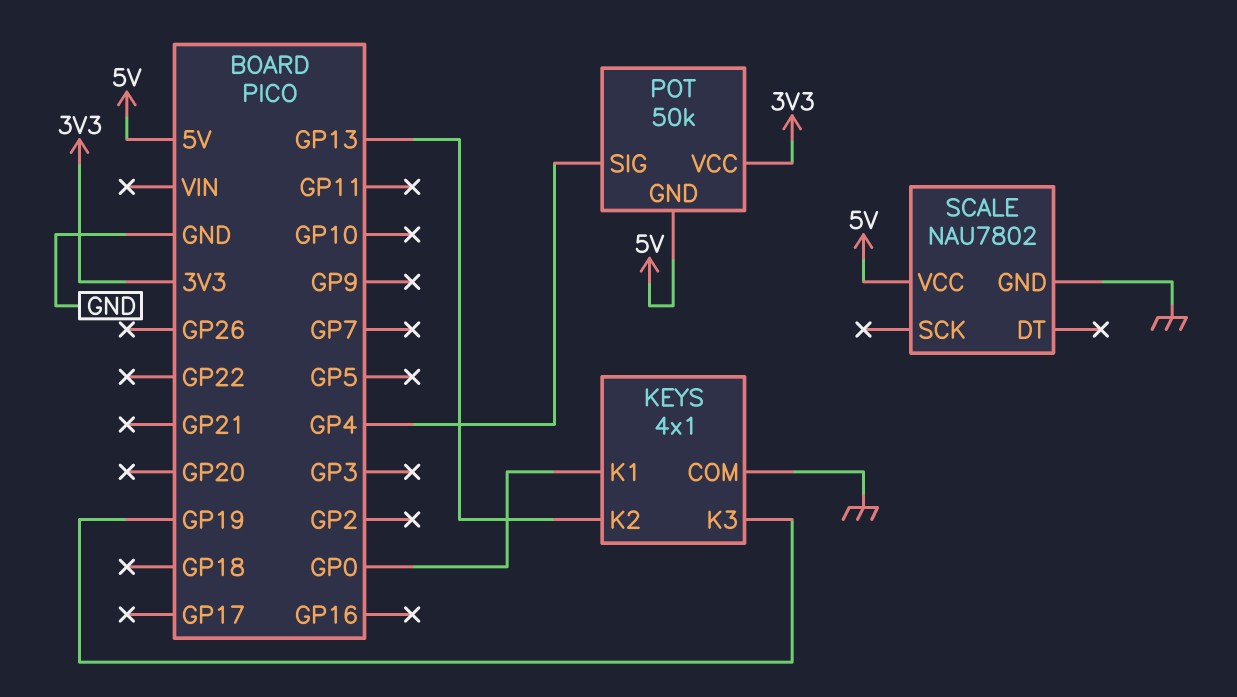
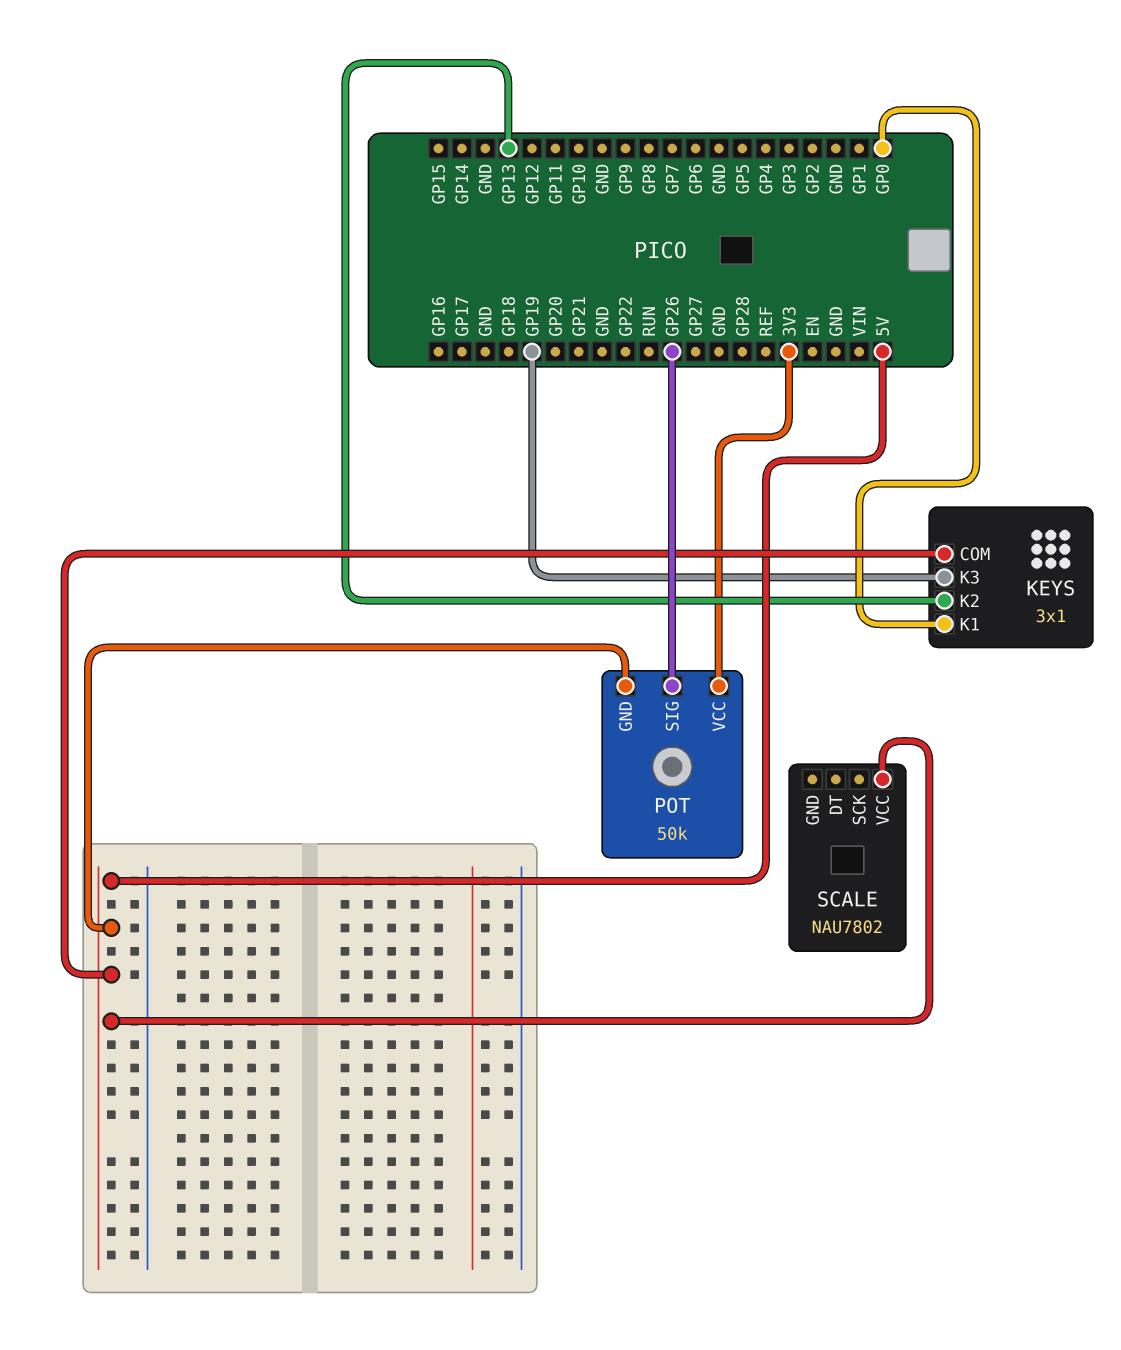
KEYS: 4x1 -> 3x1
KEYS pin COM: GND -> 5V
POT pin SIG: GP4 -> GP26
SCALE pin GND: GND -> none

